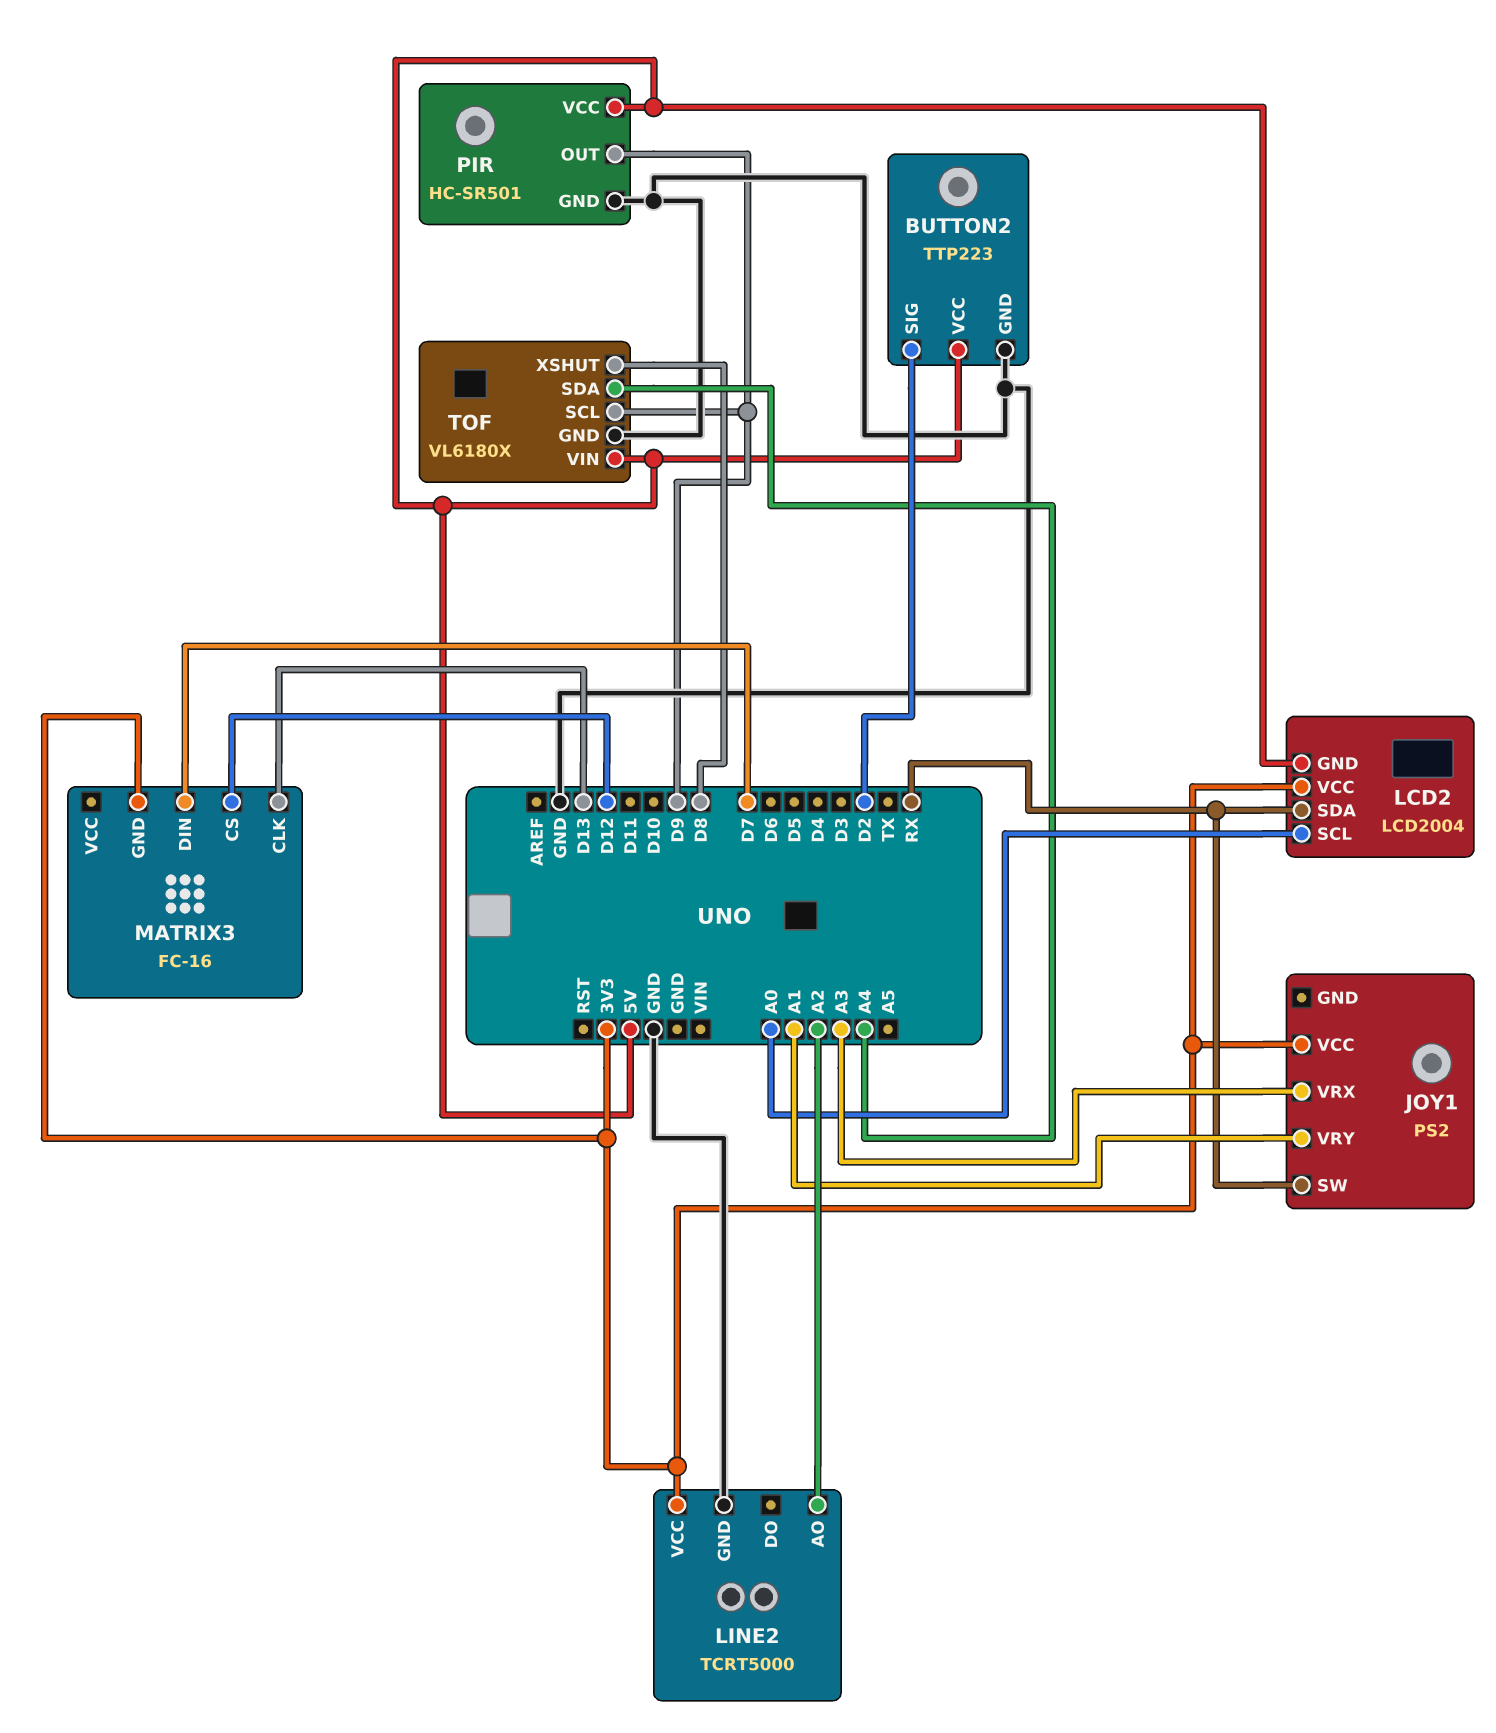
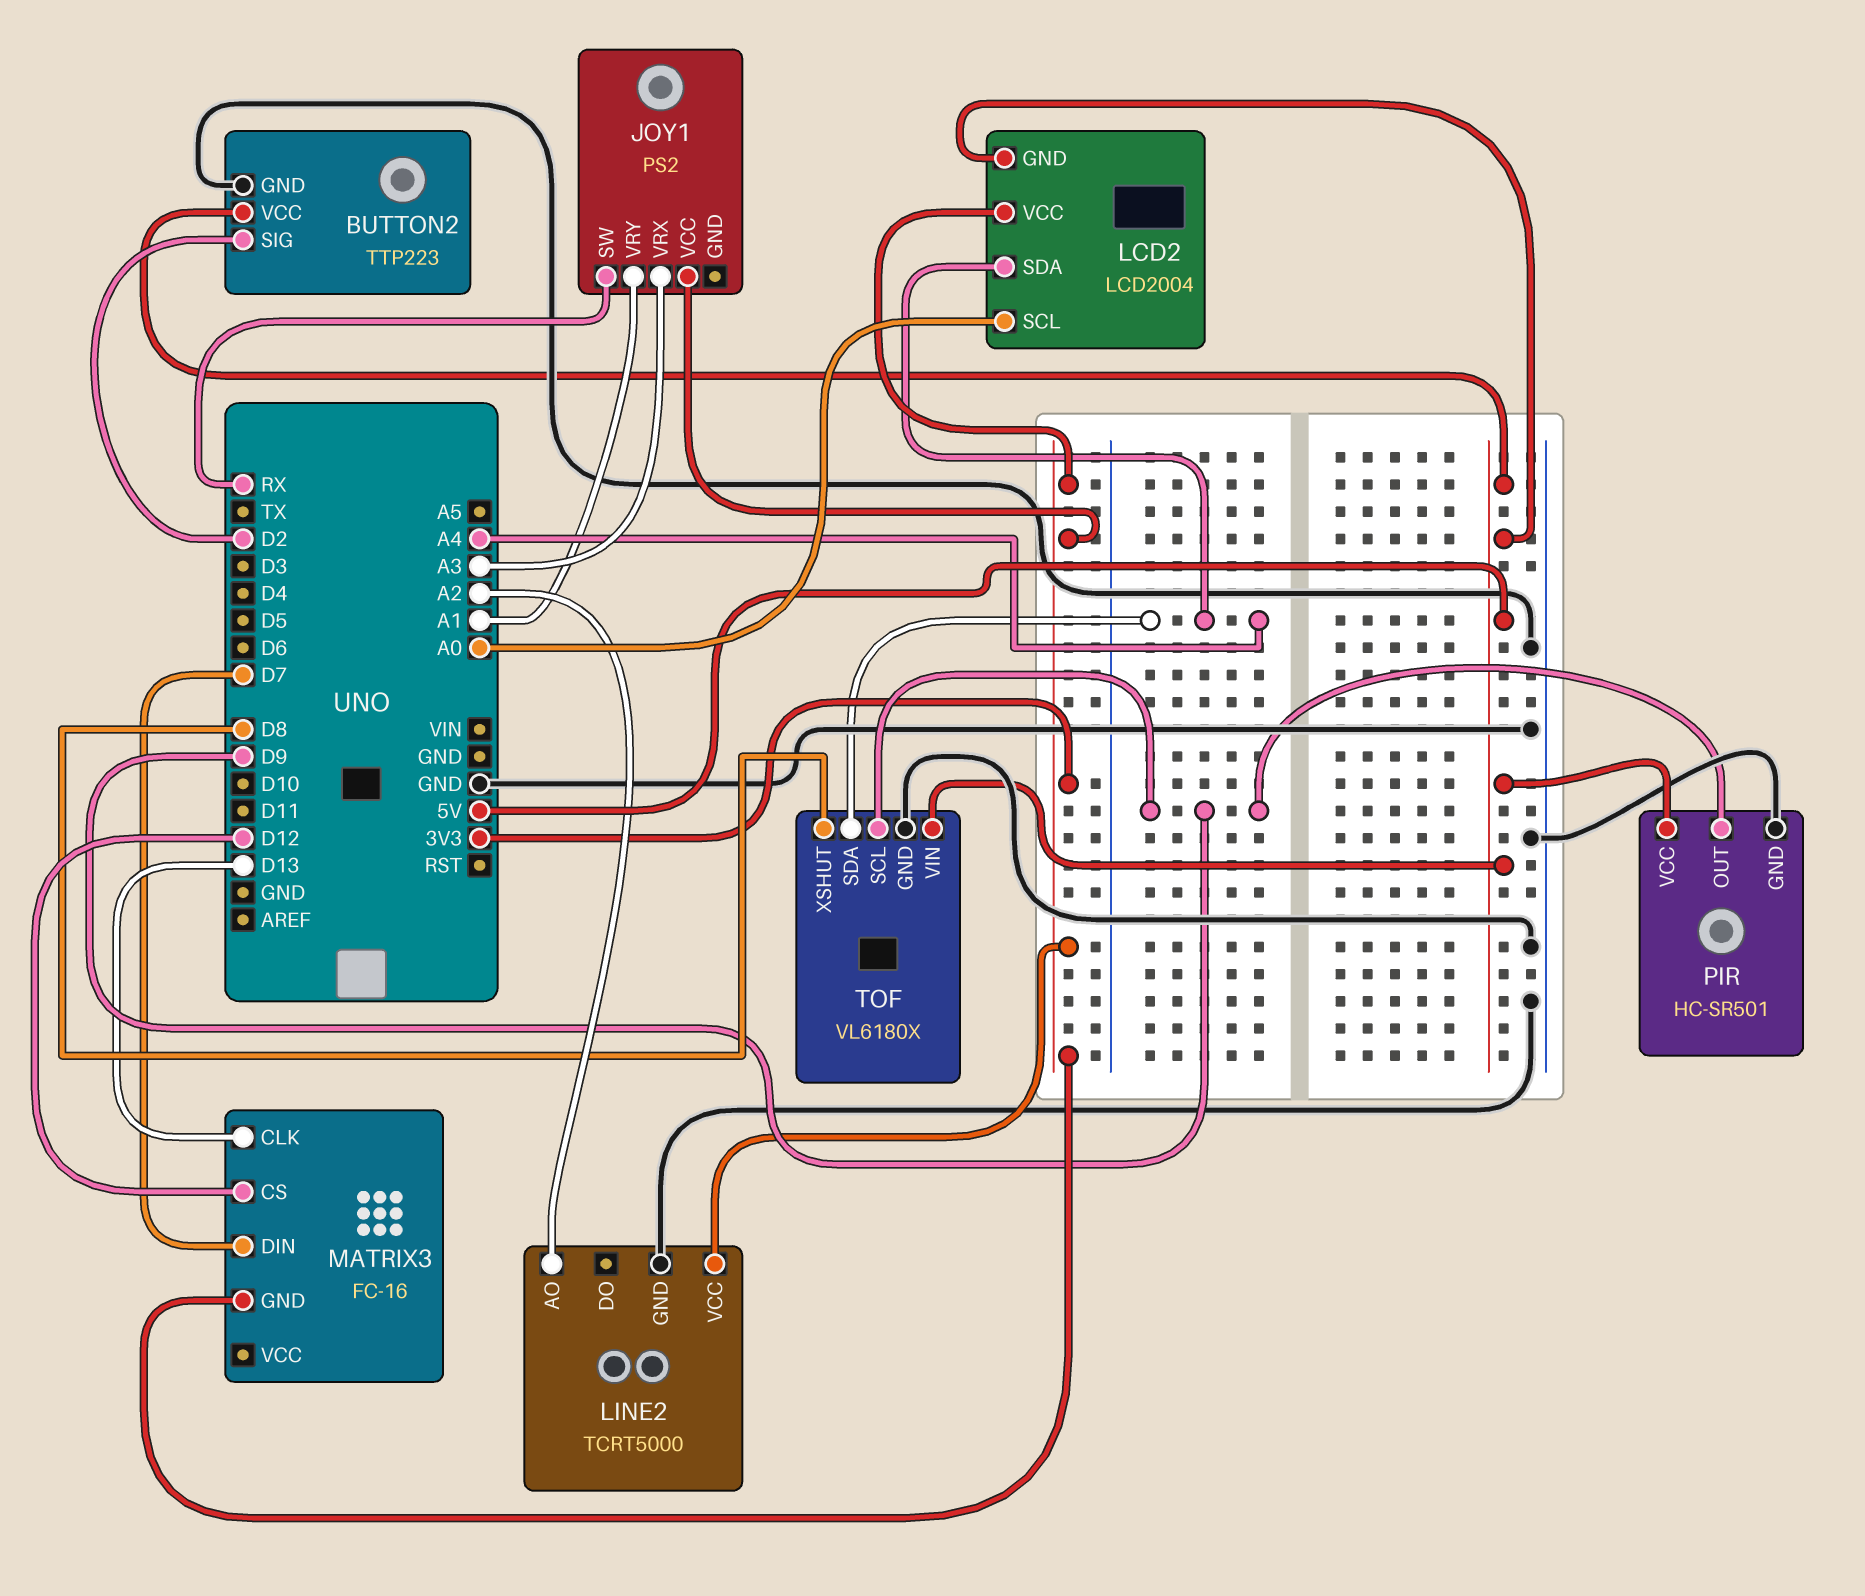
LCD2 pin SDA: RX -> A4

